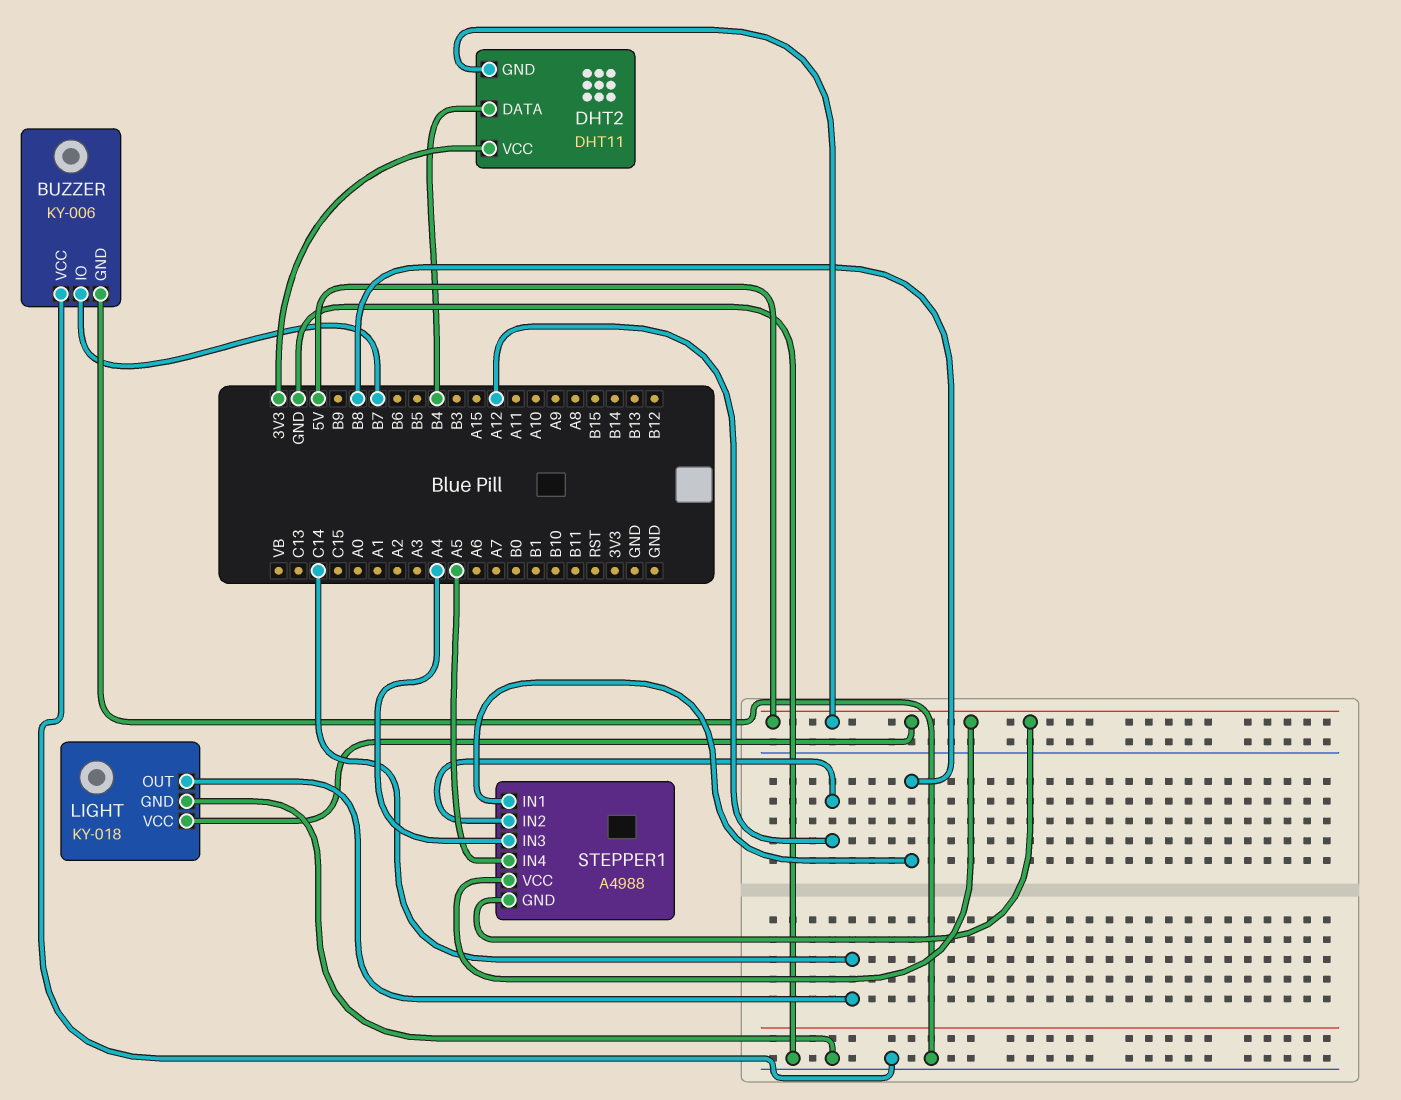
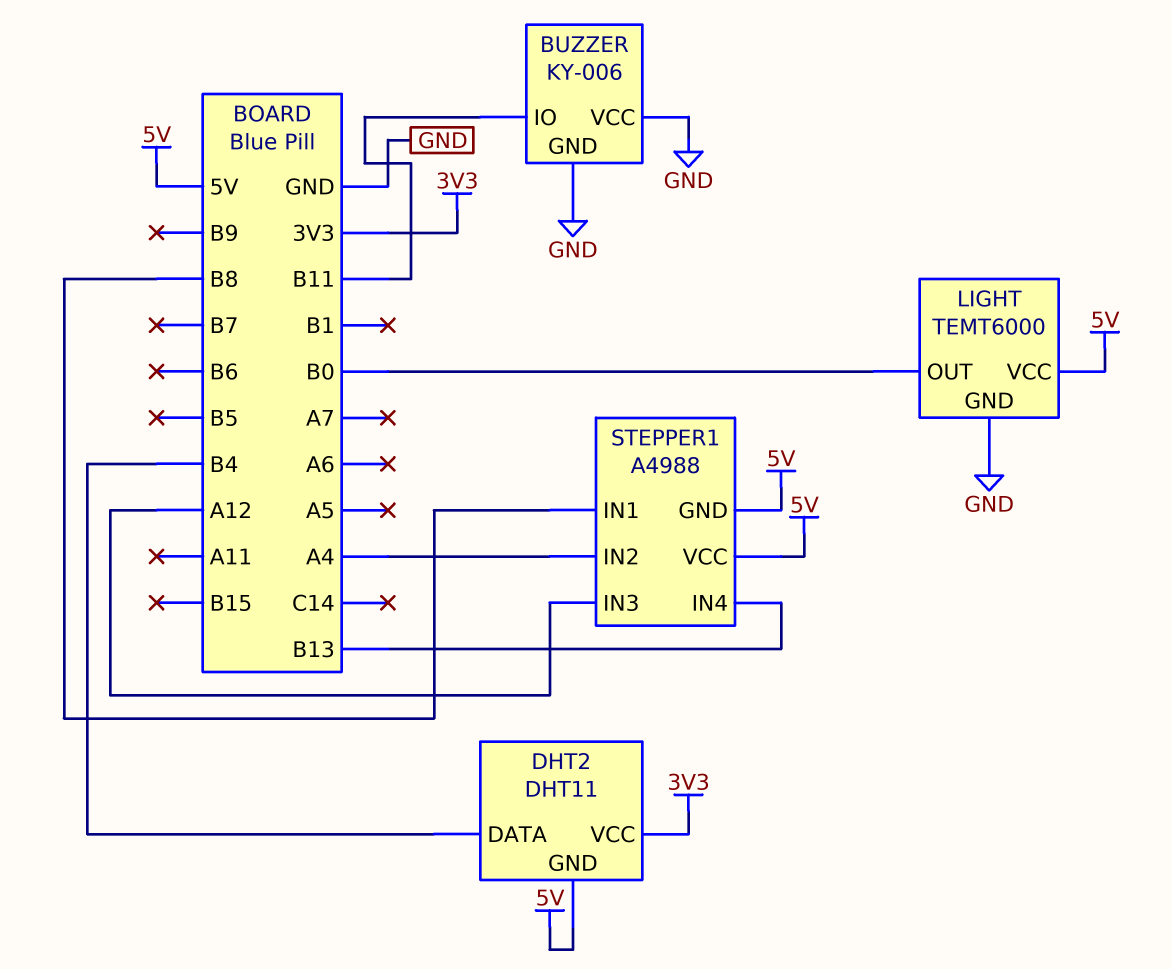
BUZZER pin IO: B7 -> B11
LIGHT: KY-018 -> TEMT6000
LIGHT pin OUT: C14 -> B0
STEPPER1 pin IN2: A12 -> A4
STEPPER1 pin IN3: A4 -> A12
STEPPER1 pin IN4: A5 -> B13

